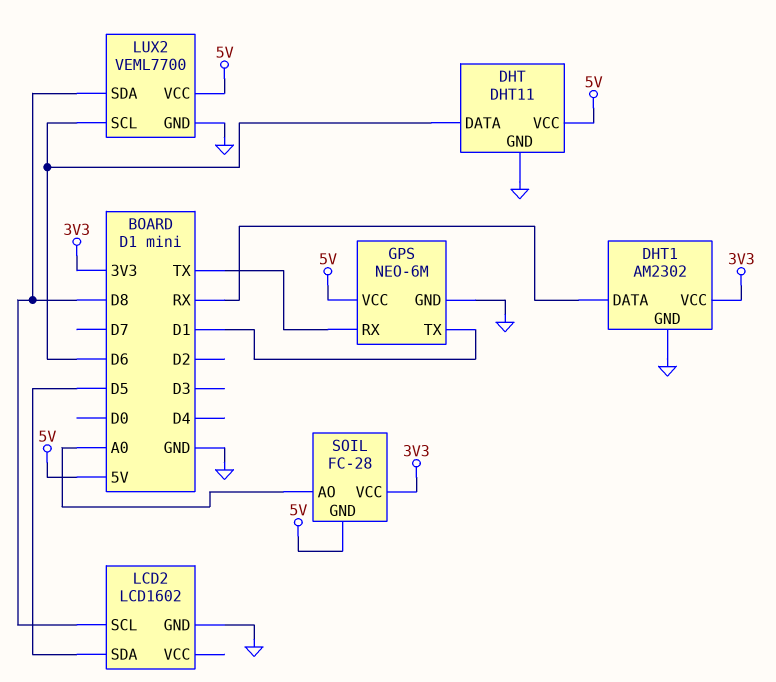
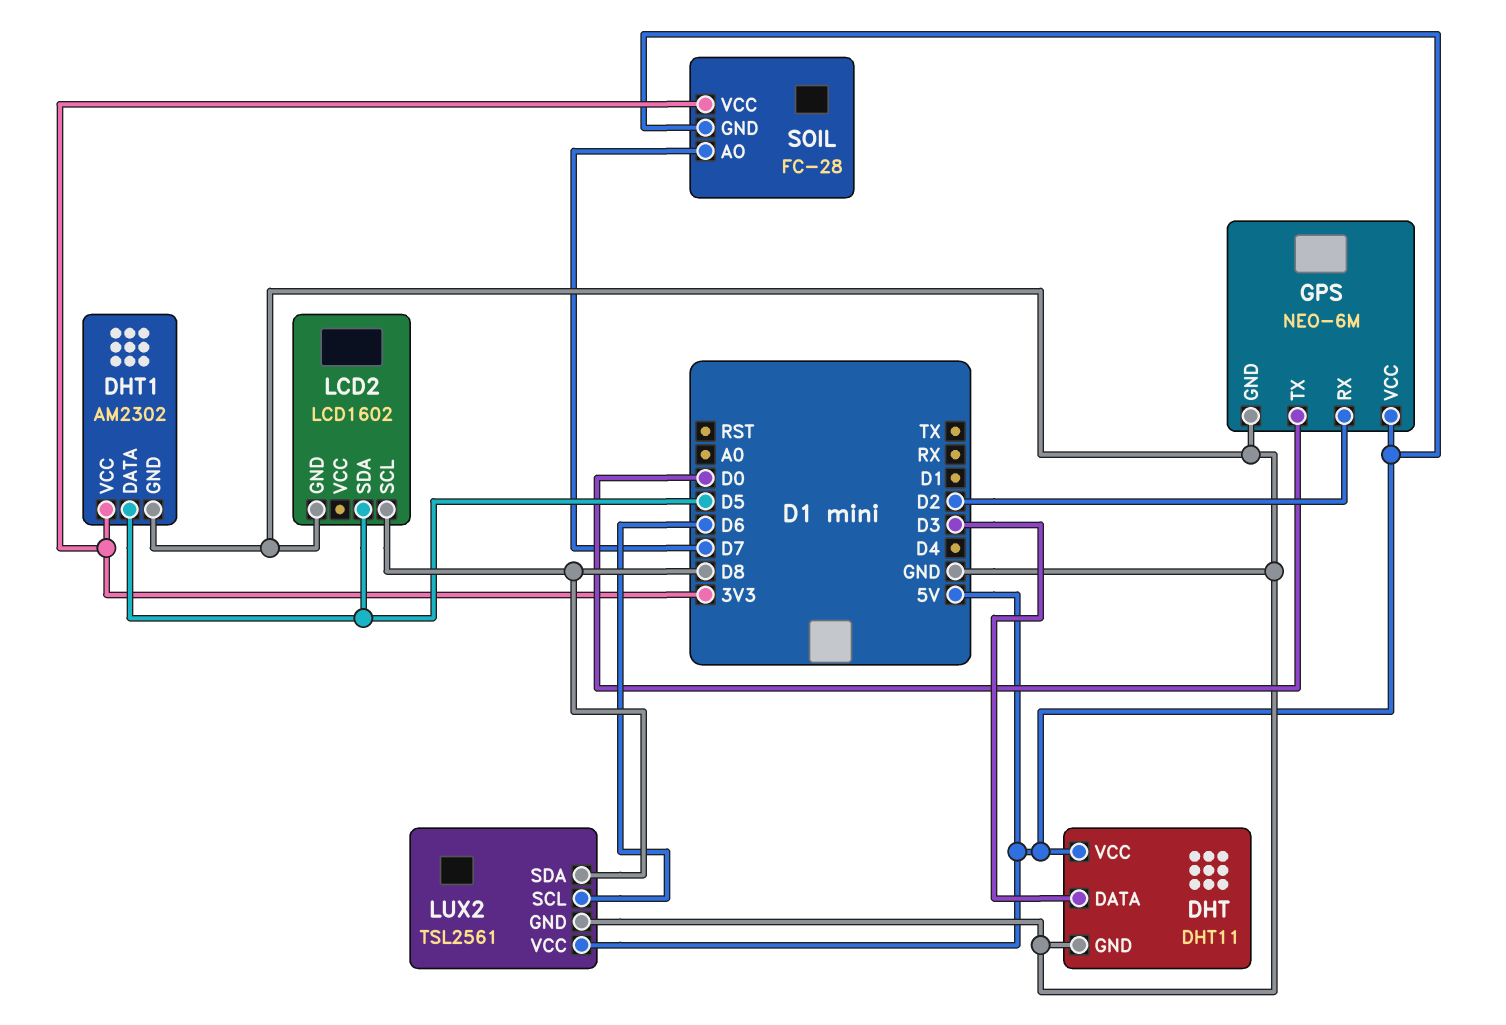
DHT pin DATA: D6 -> D3
DHT1 pin DATA: RX -> D5
GPS pin RX: TX -> D2
GPS pin TX: D1 -> D0
LUX2: VEML7700 -> TSL2561
SOIL pin AO: A0 -> D7

